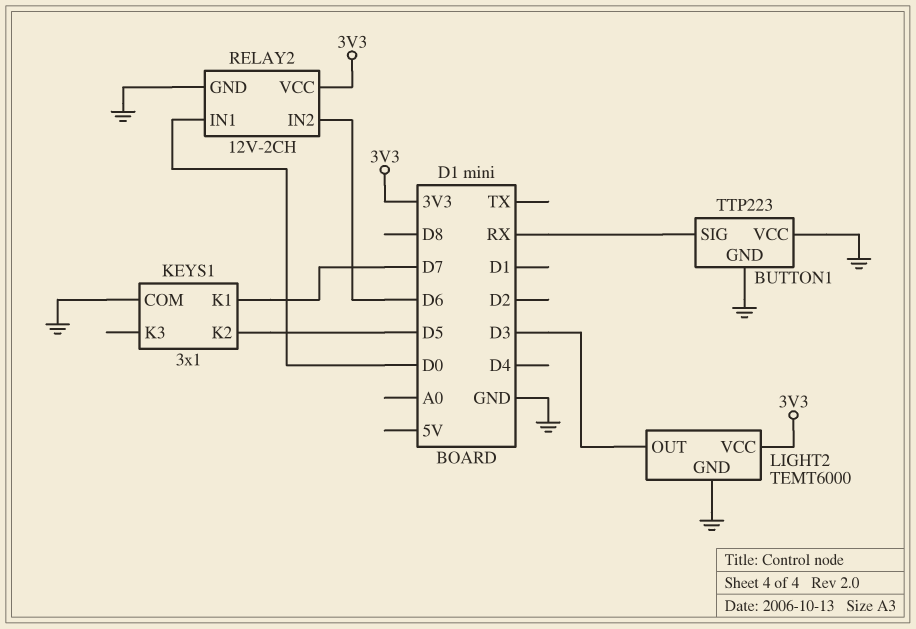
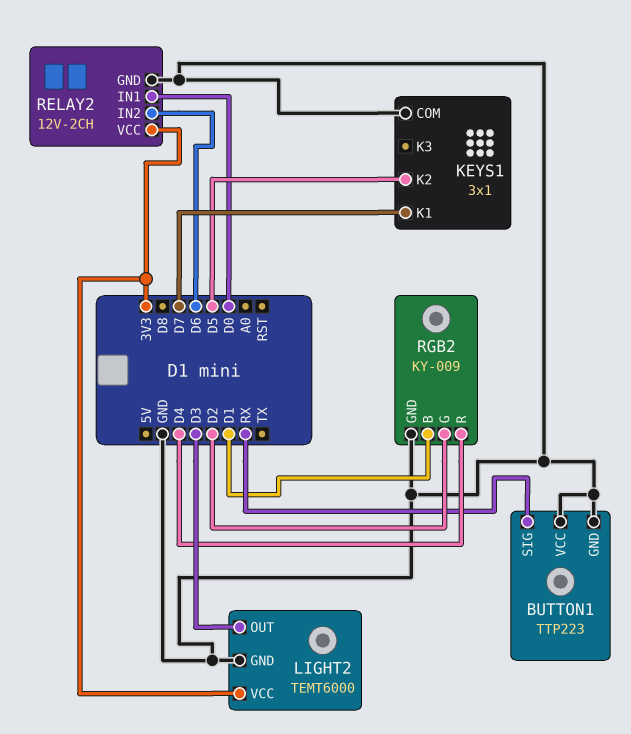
RGB2: none -> KY-009
RGB2 pin B: none -> D1
RGB2 pin G: none -> D2
RGB2 pin GND: none -> GND
RGB2 pin R: none -> D4

